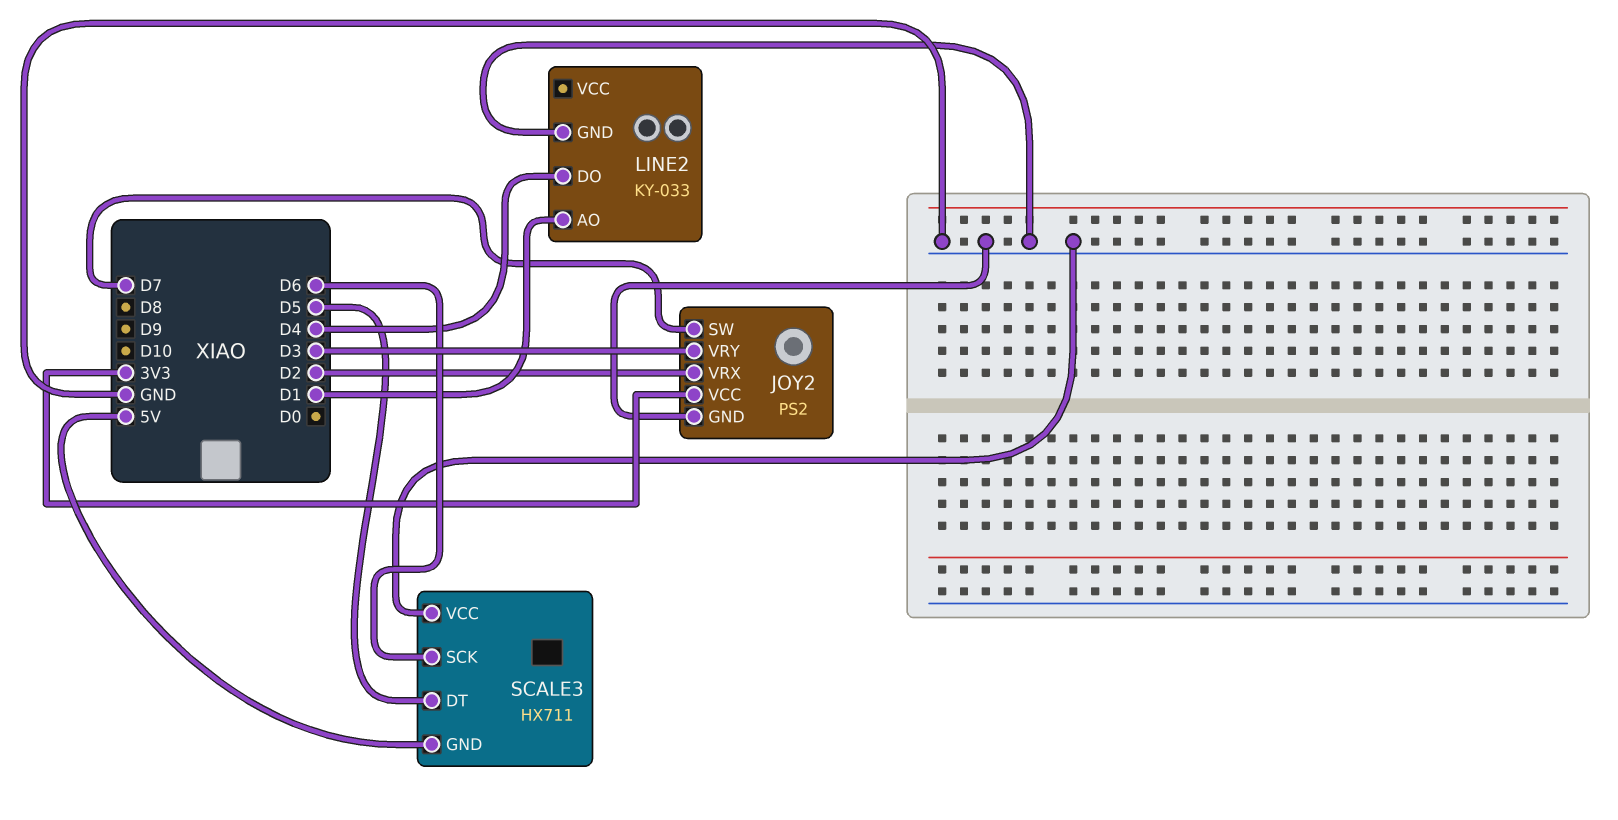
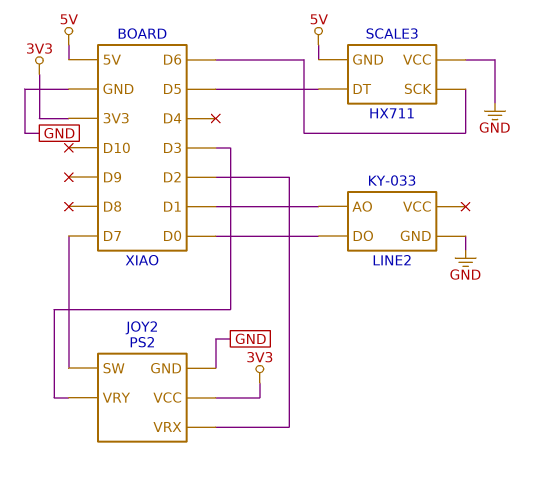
LINE2 pin DO: D4 -> D0

